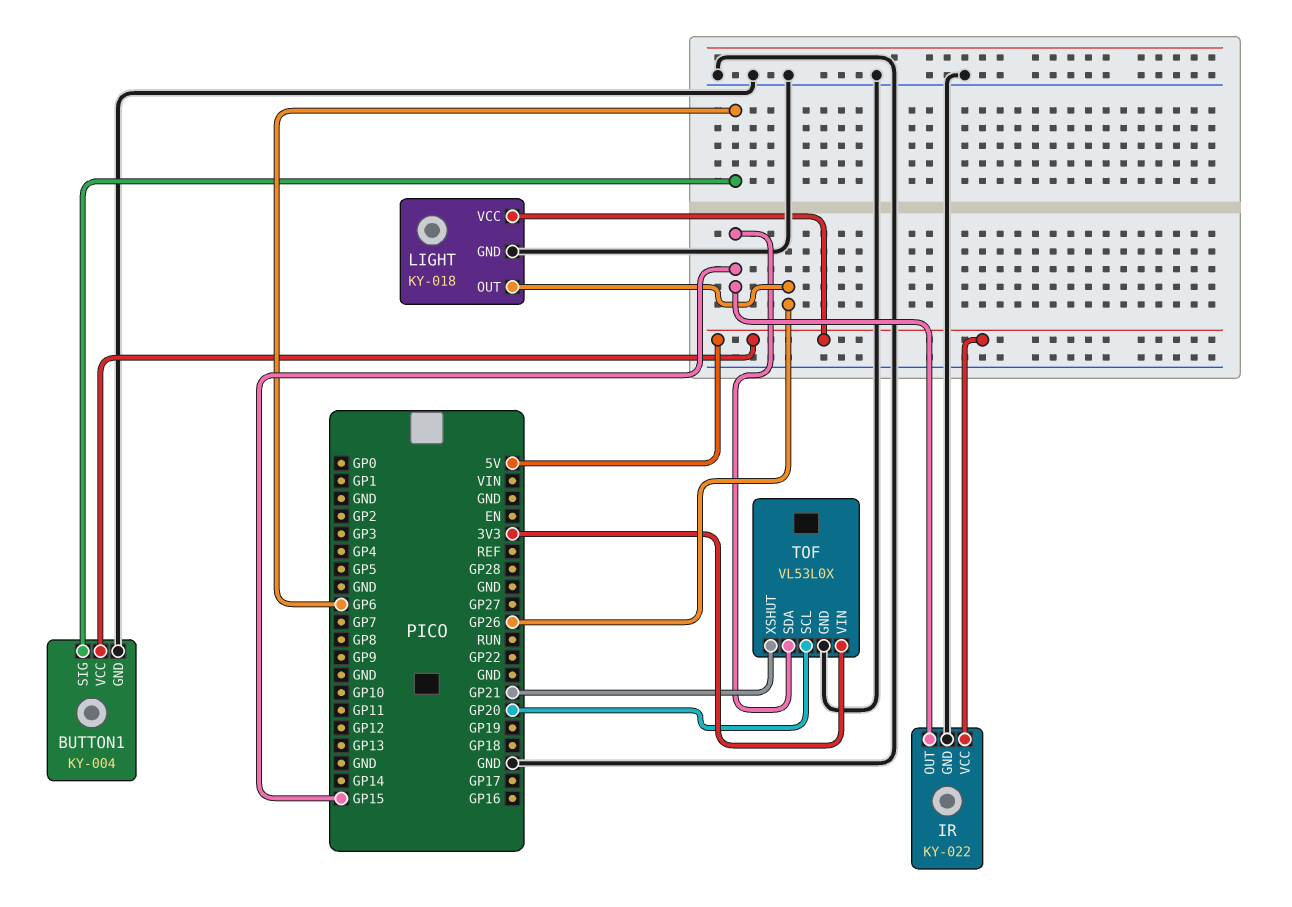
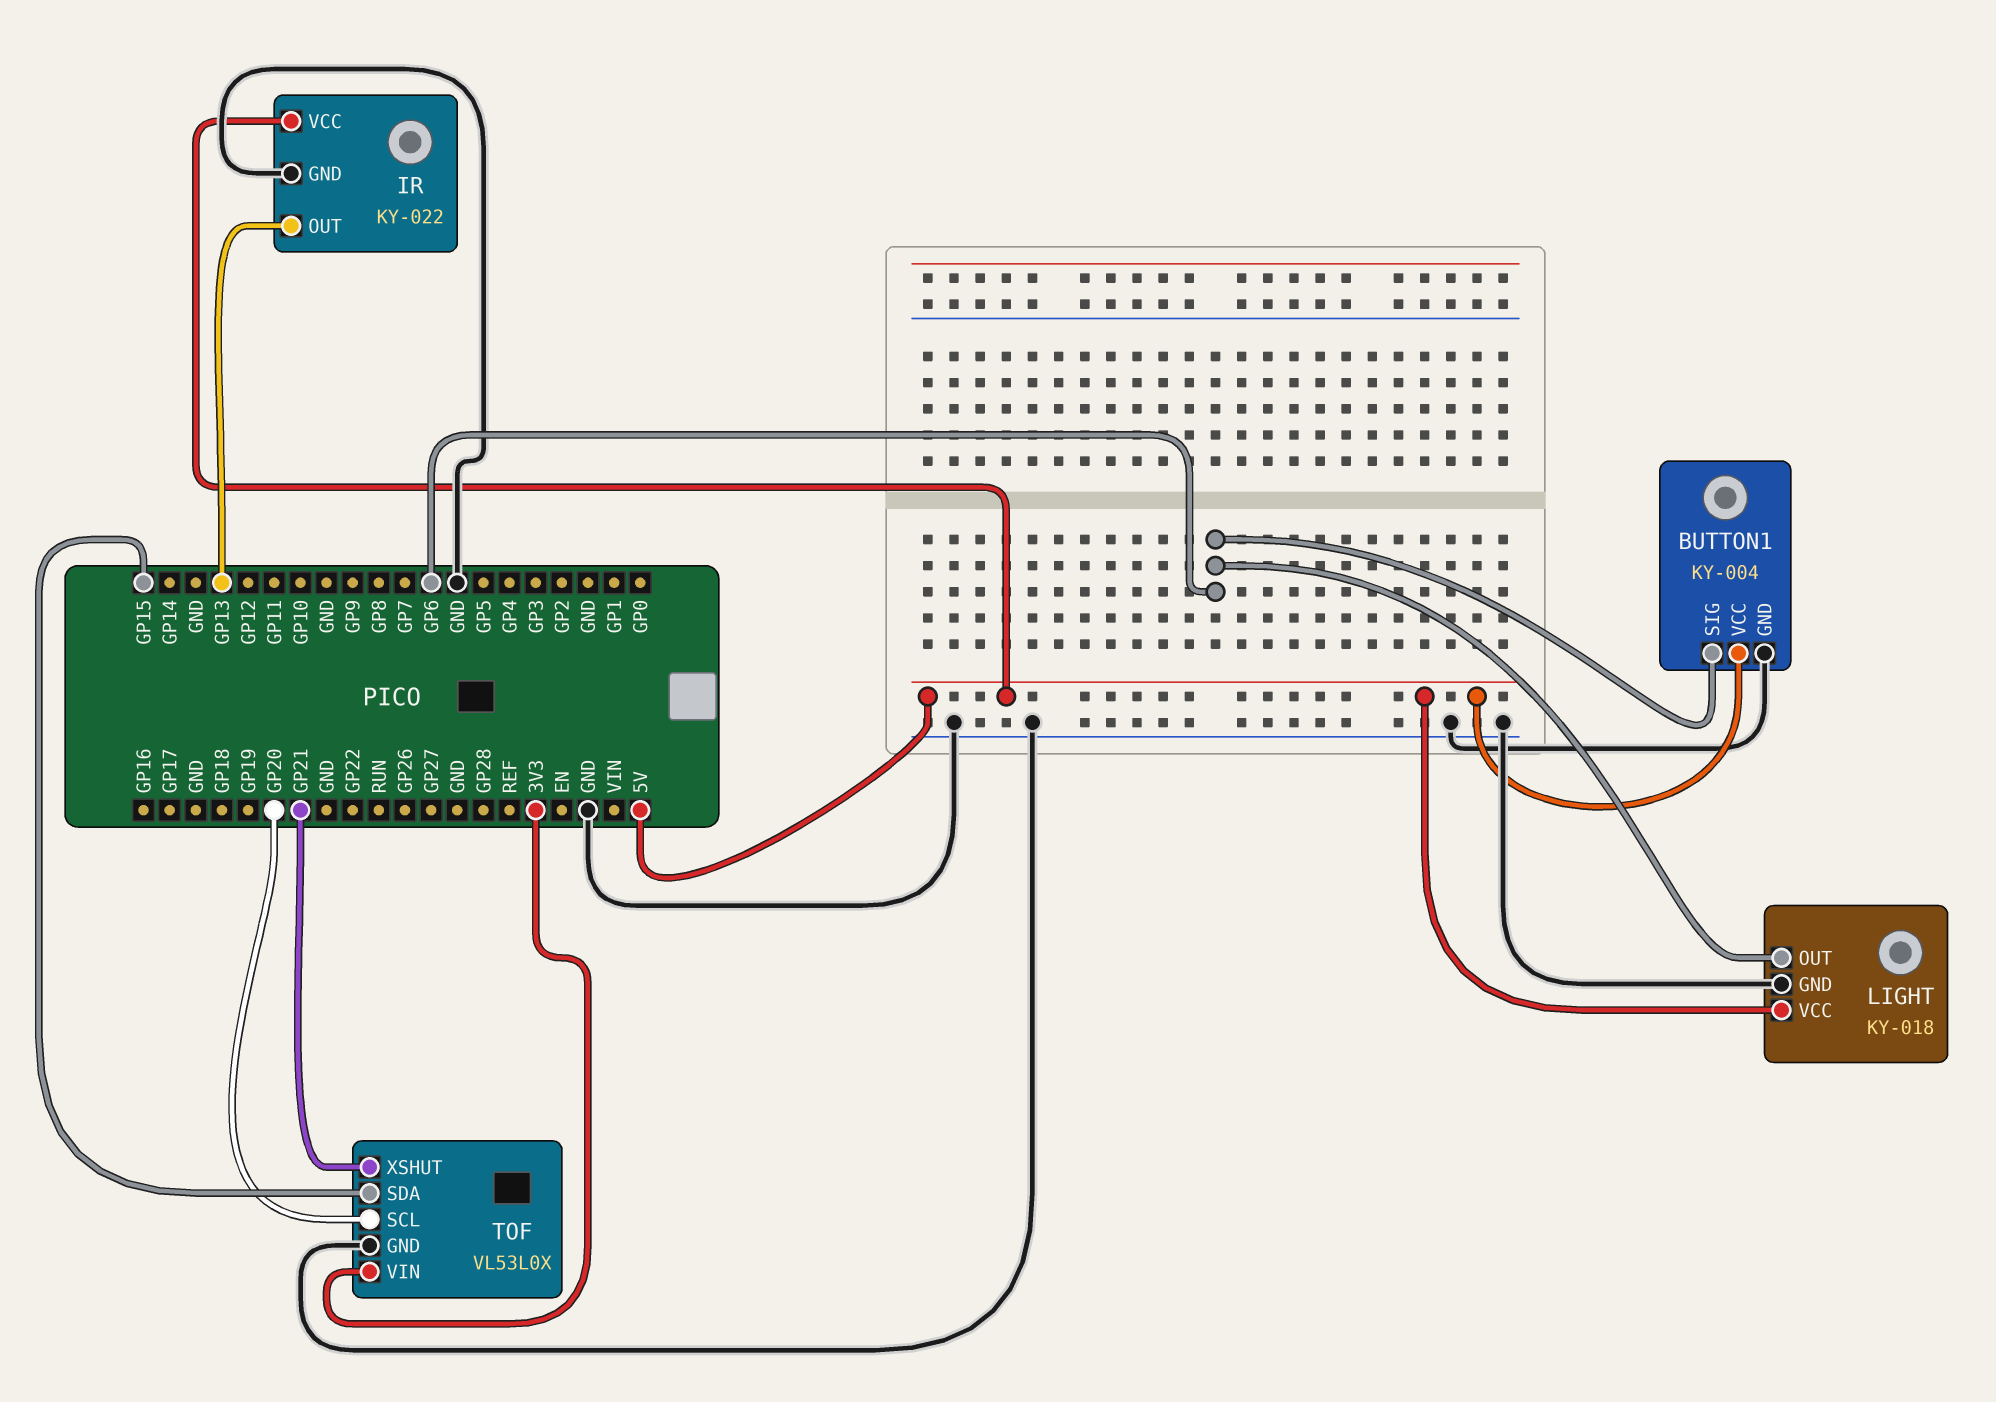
IR pin OUT: GP15 -> GP13
LIGHT pin OUT: GP26 -> GP6

